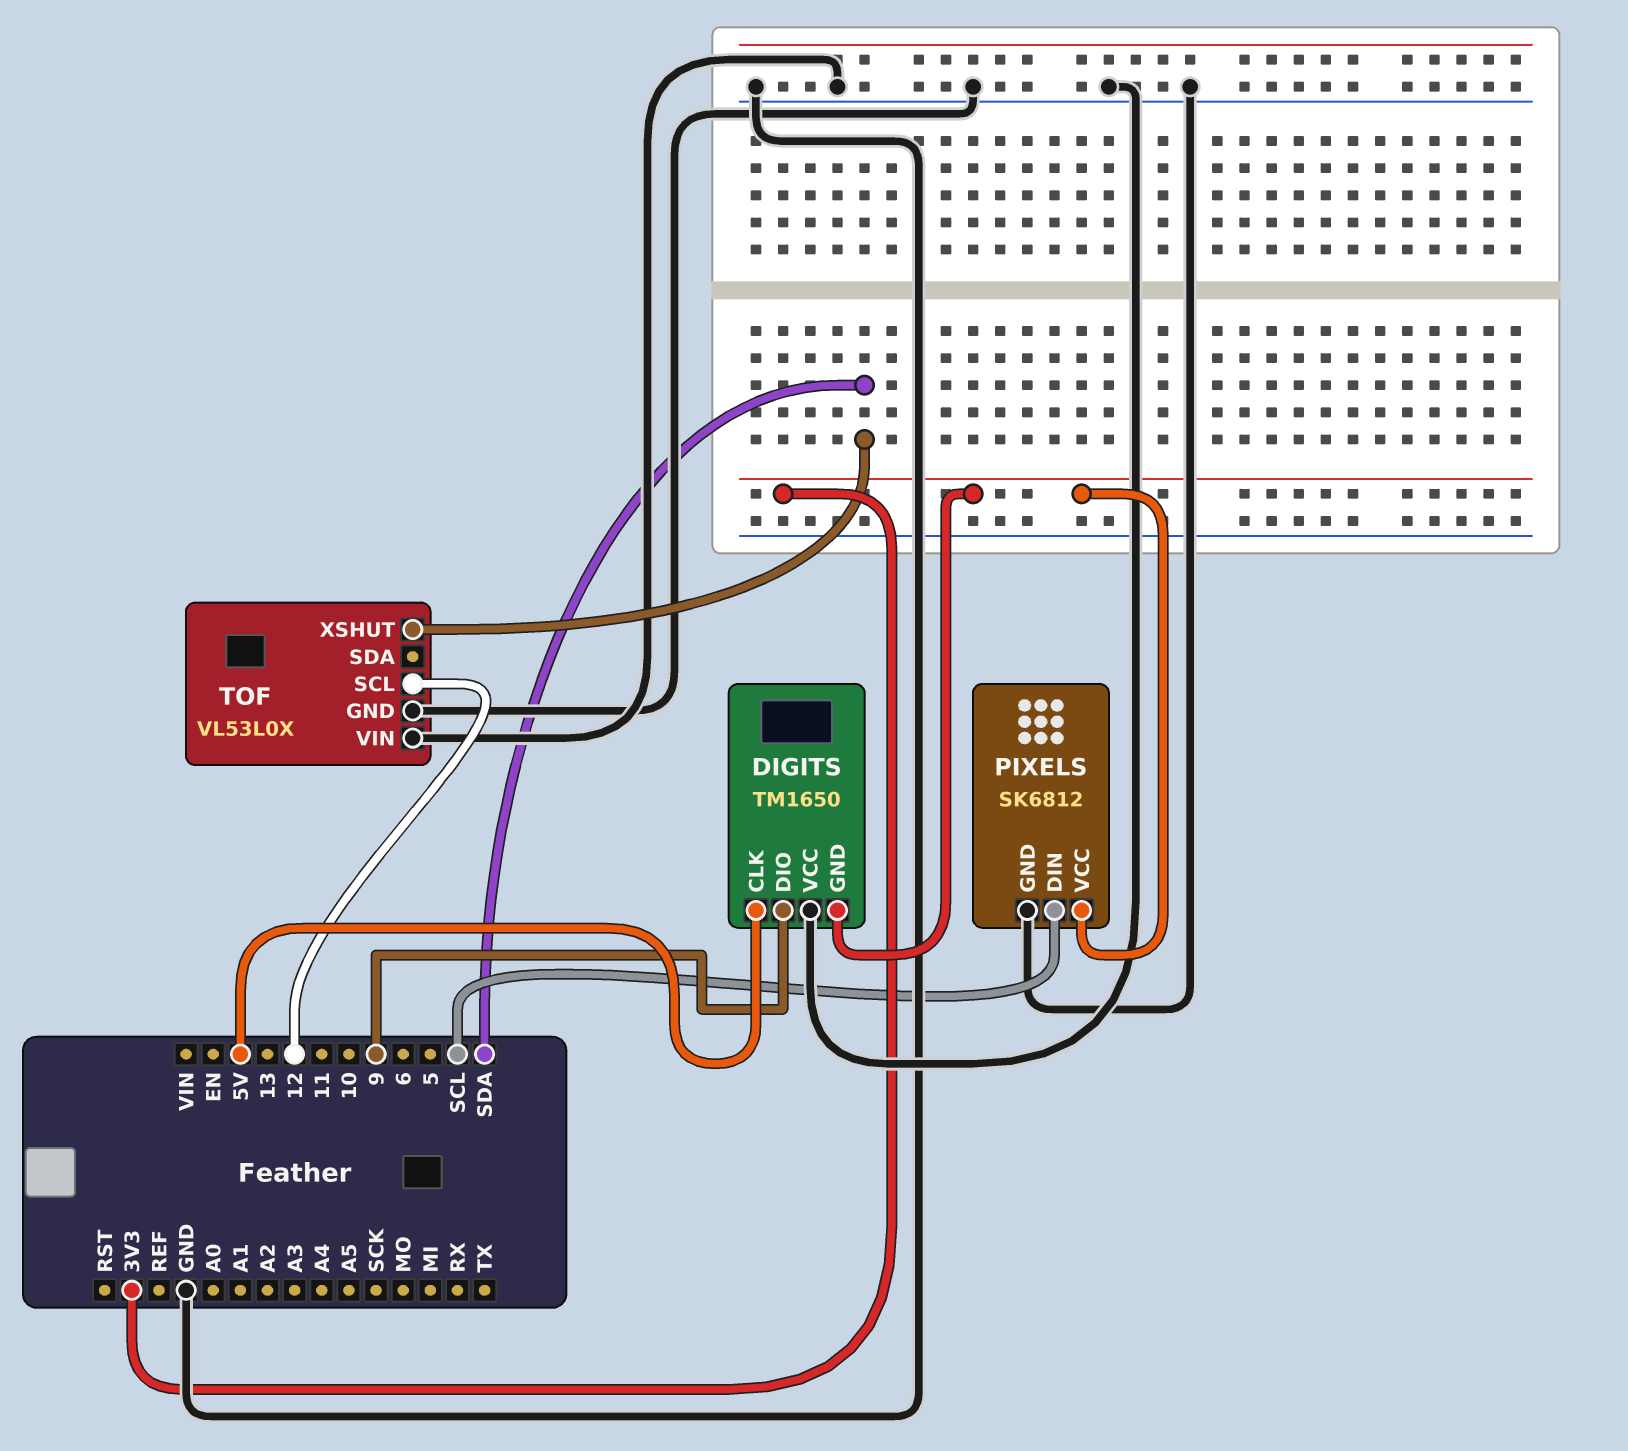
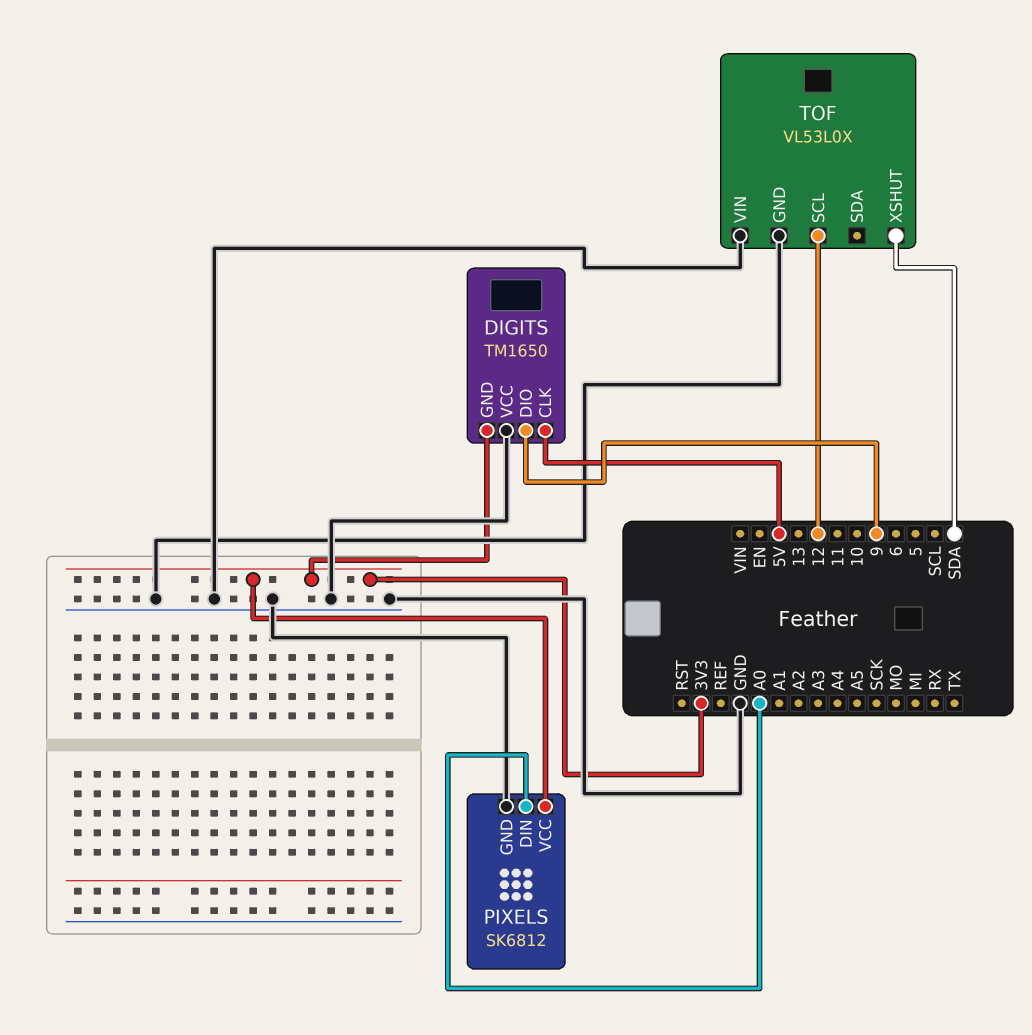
PIXELS pin DIN: SCL -> A0

